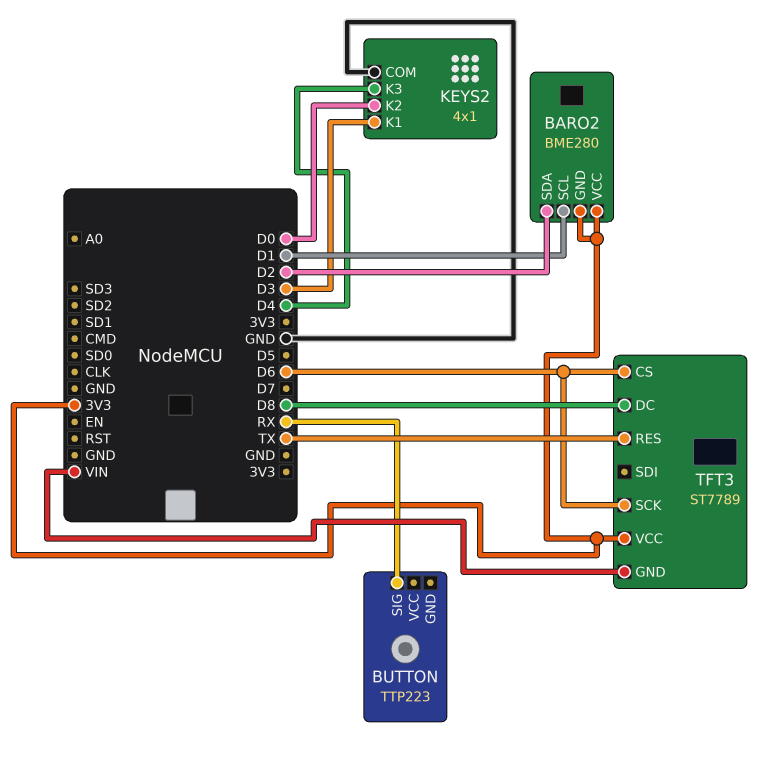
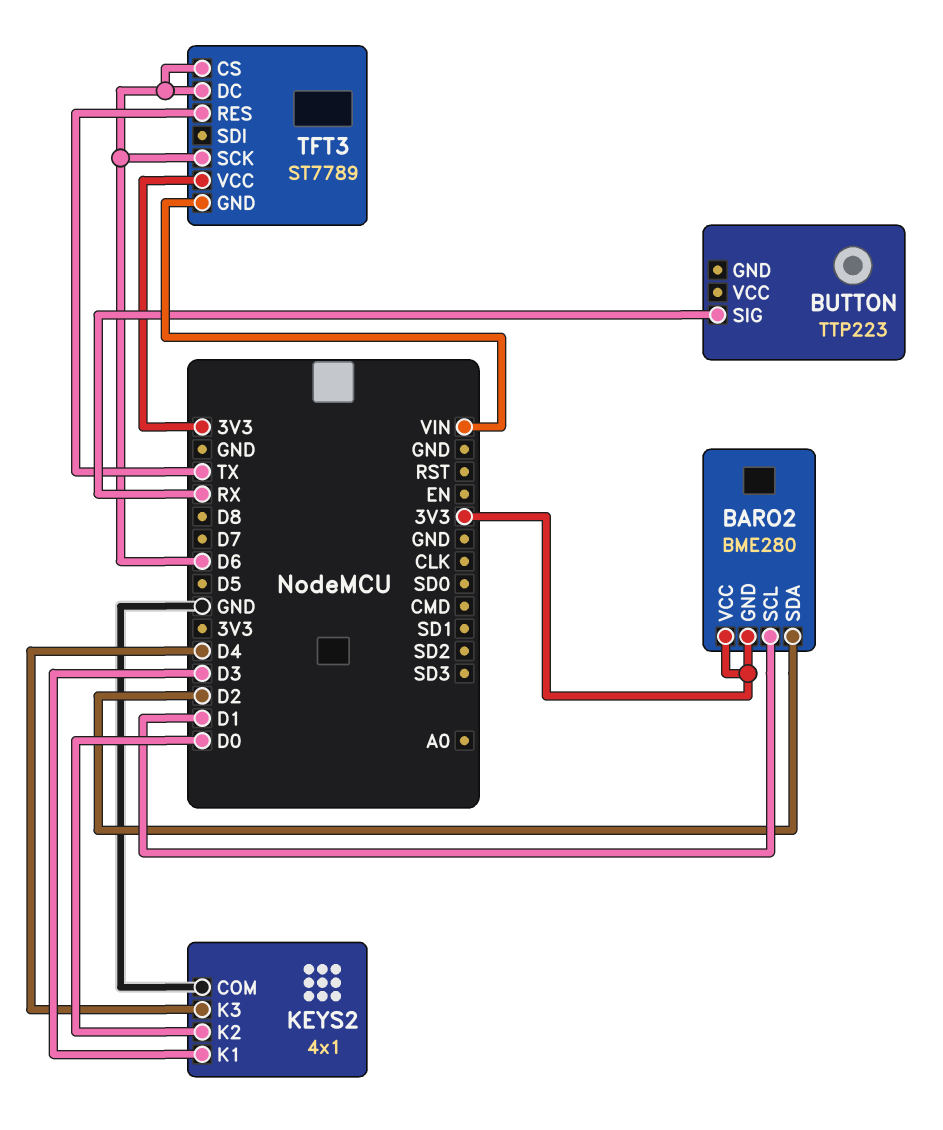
TFT3 pin DC: D8 -> D6

